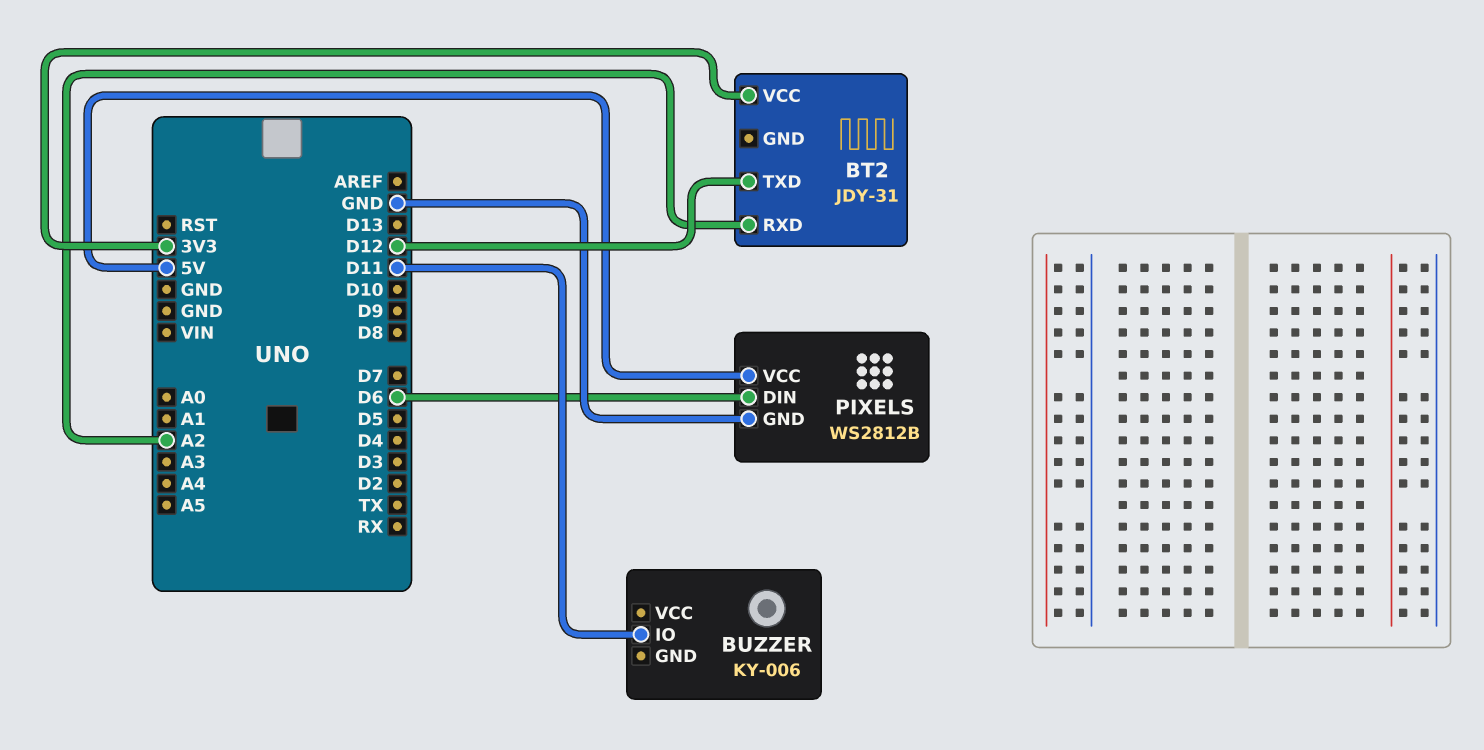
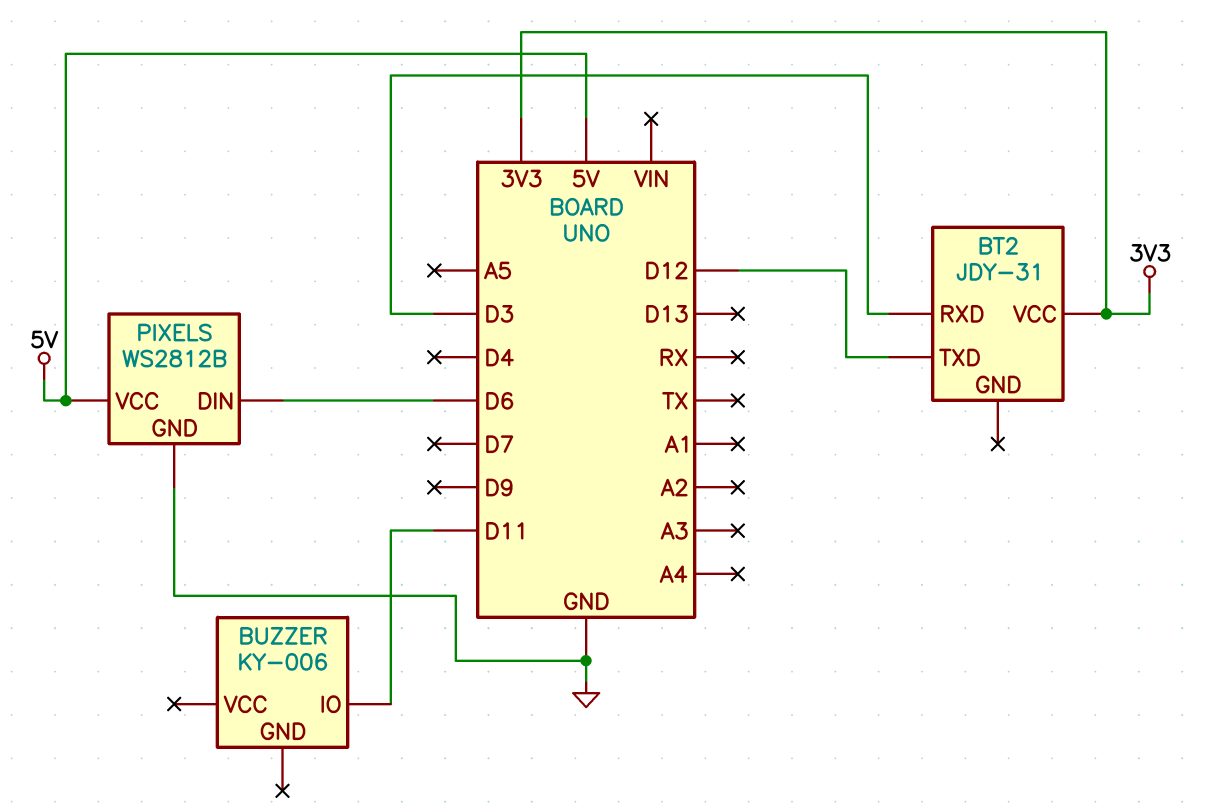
BT2 pin RXD: A2 -> D3

